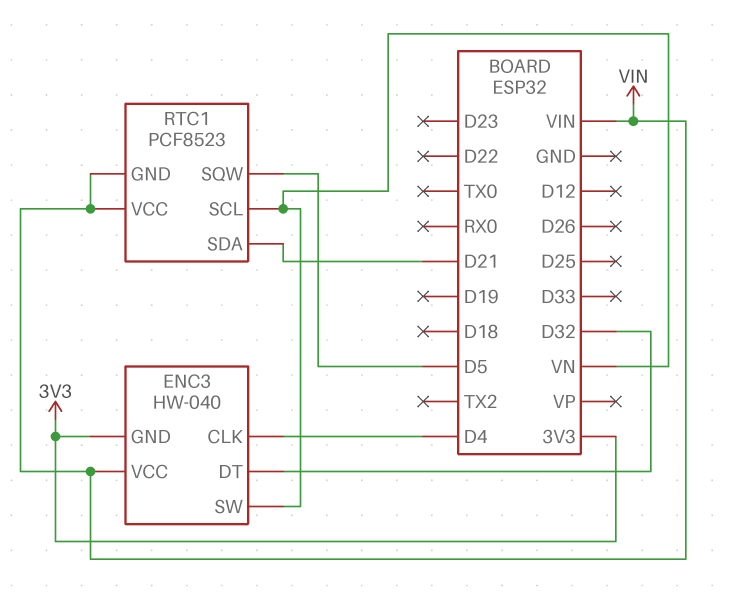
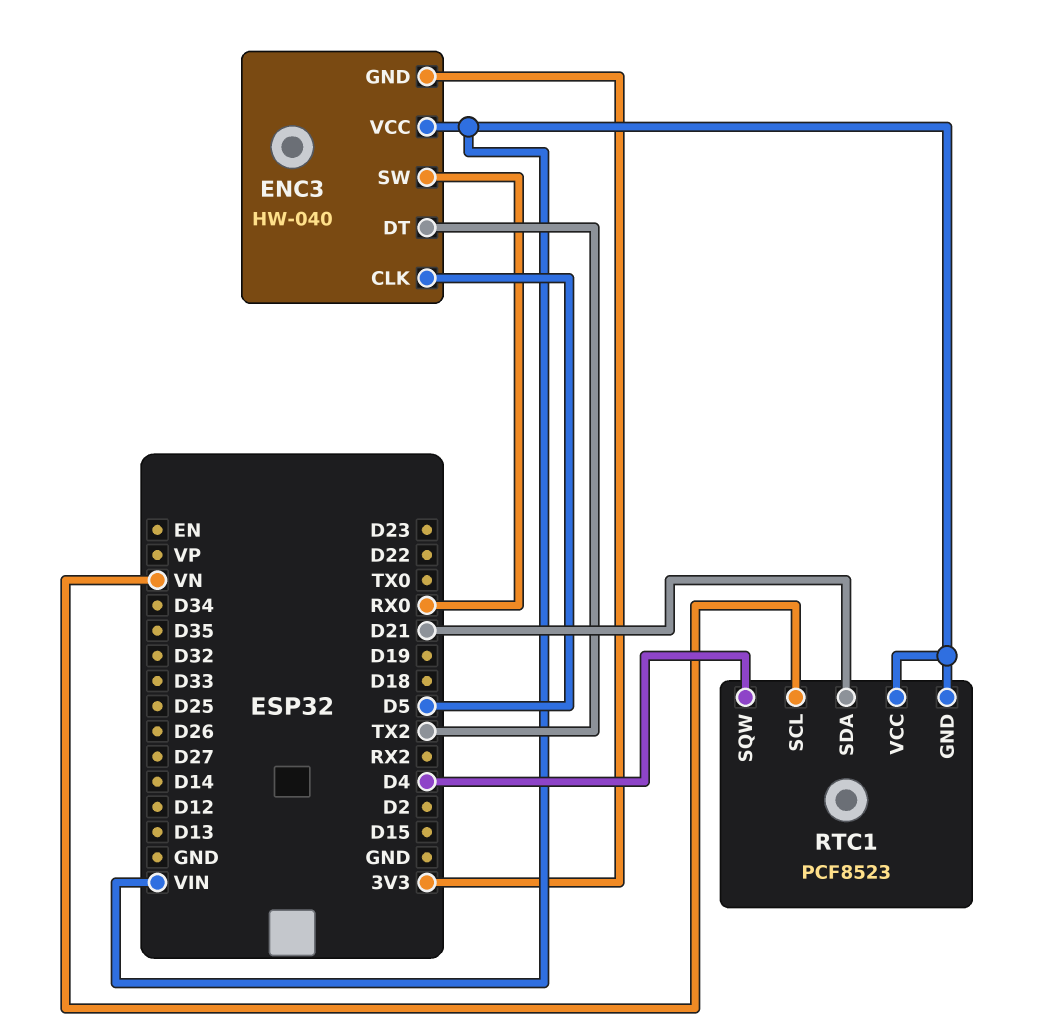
ENC3 pin CLK: D4 -> D5
ENC3 pin DT: D32 -> TX2
ENC3 pin SW: VN -> RX0
RTC1 pin SQW: D5 -> D4

